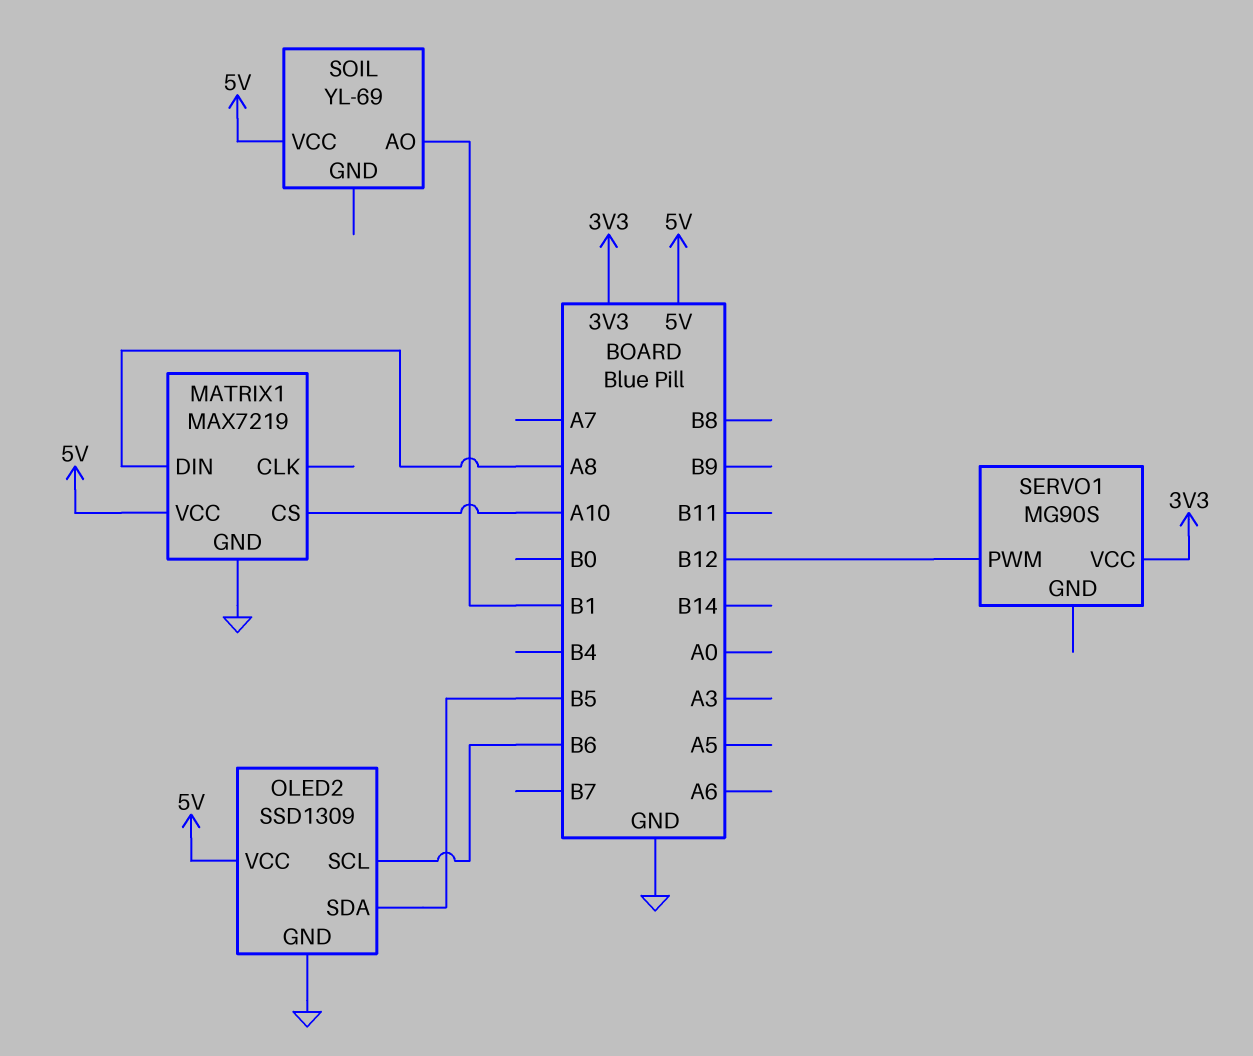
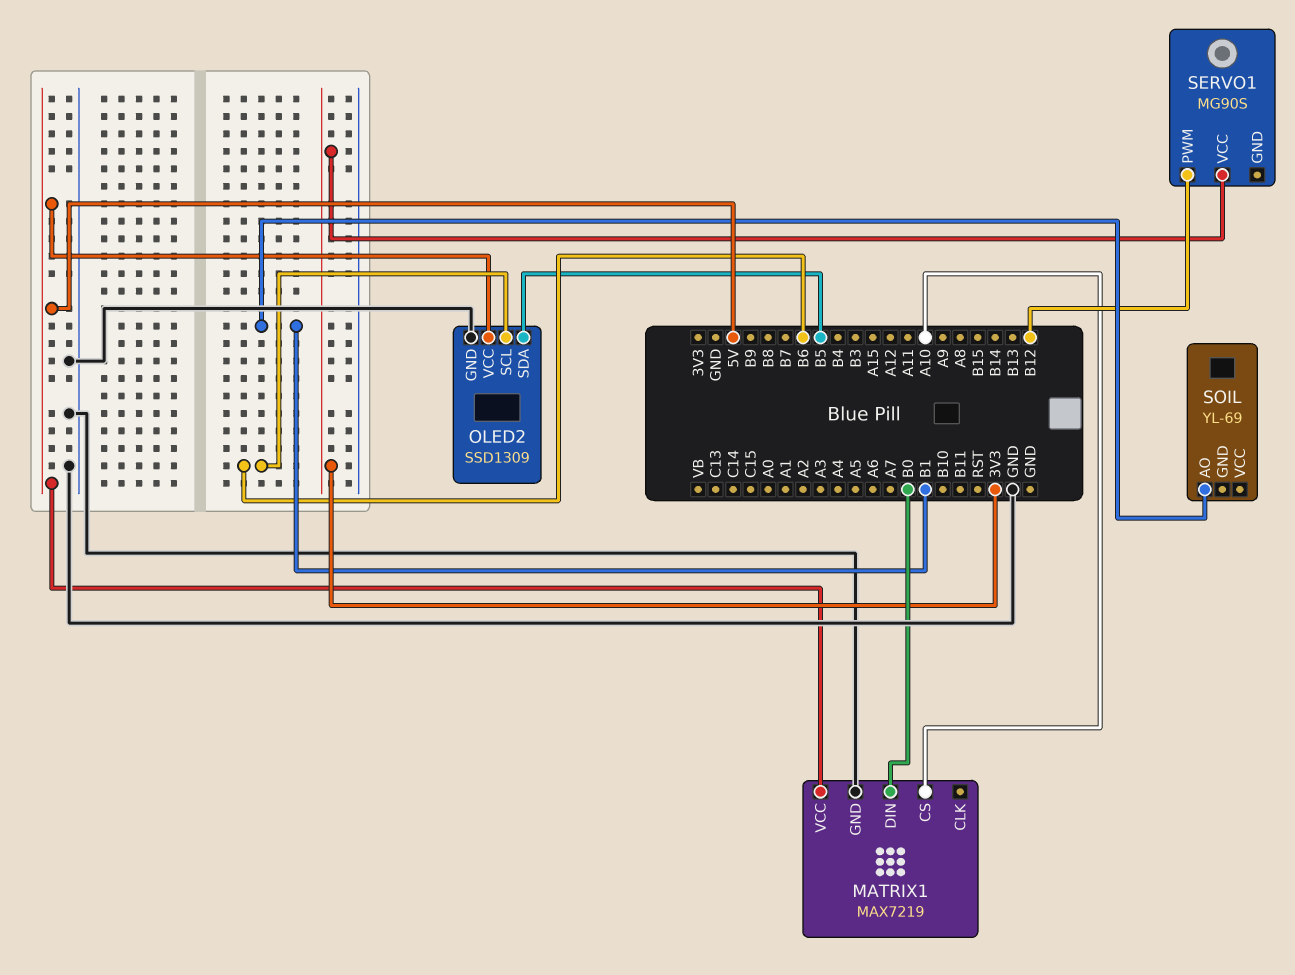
MATRIX1 pin DIN: A8 -> B0
SOIL pin VCC: 5V -> none

